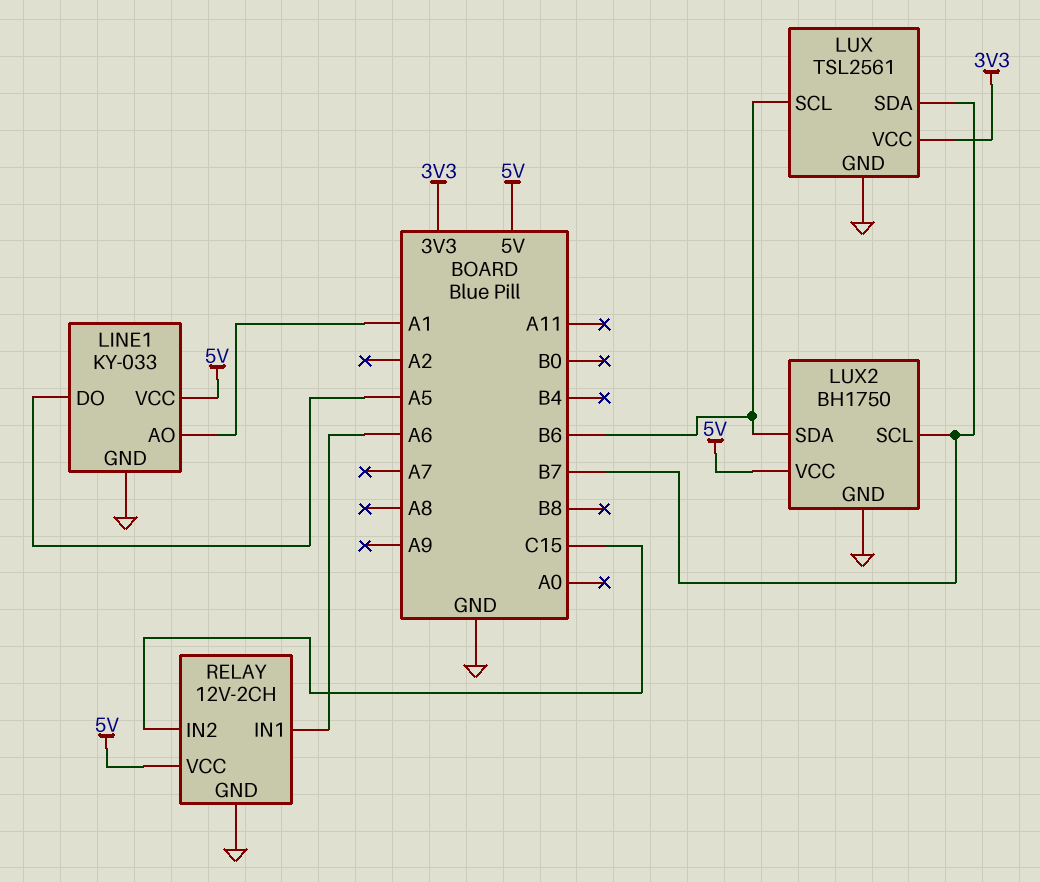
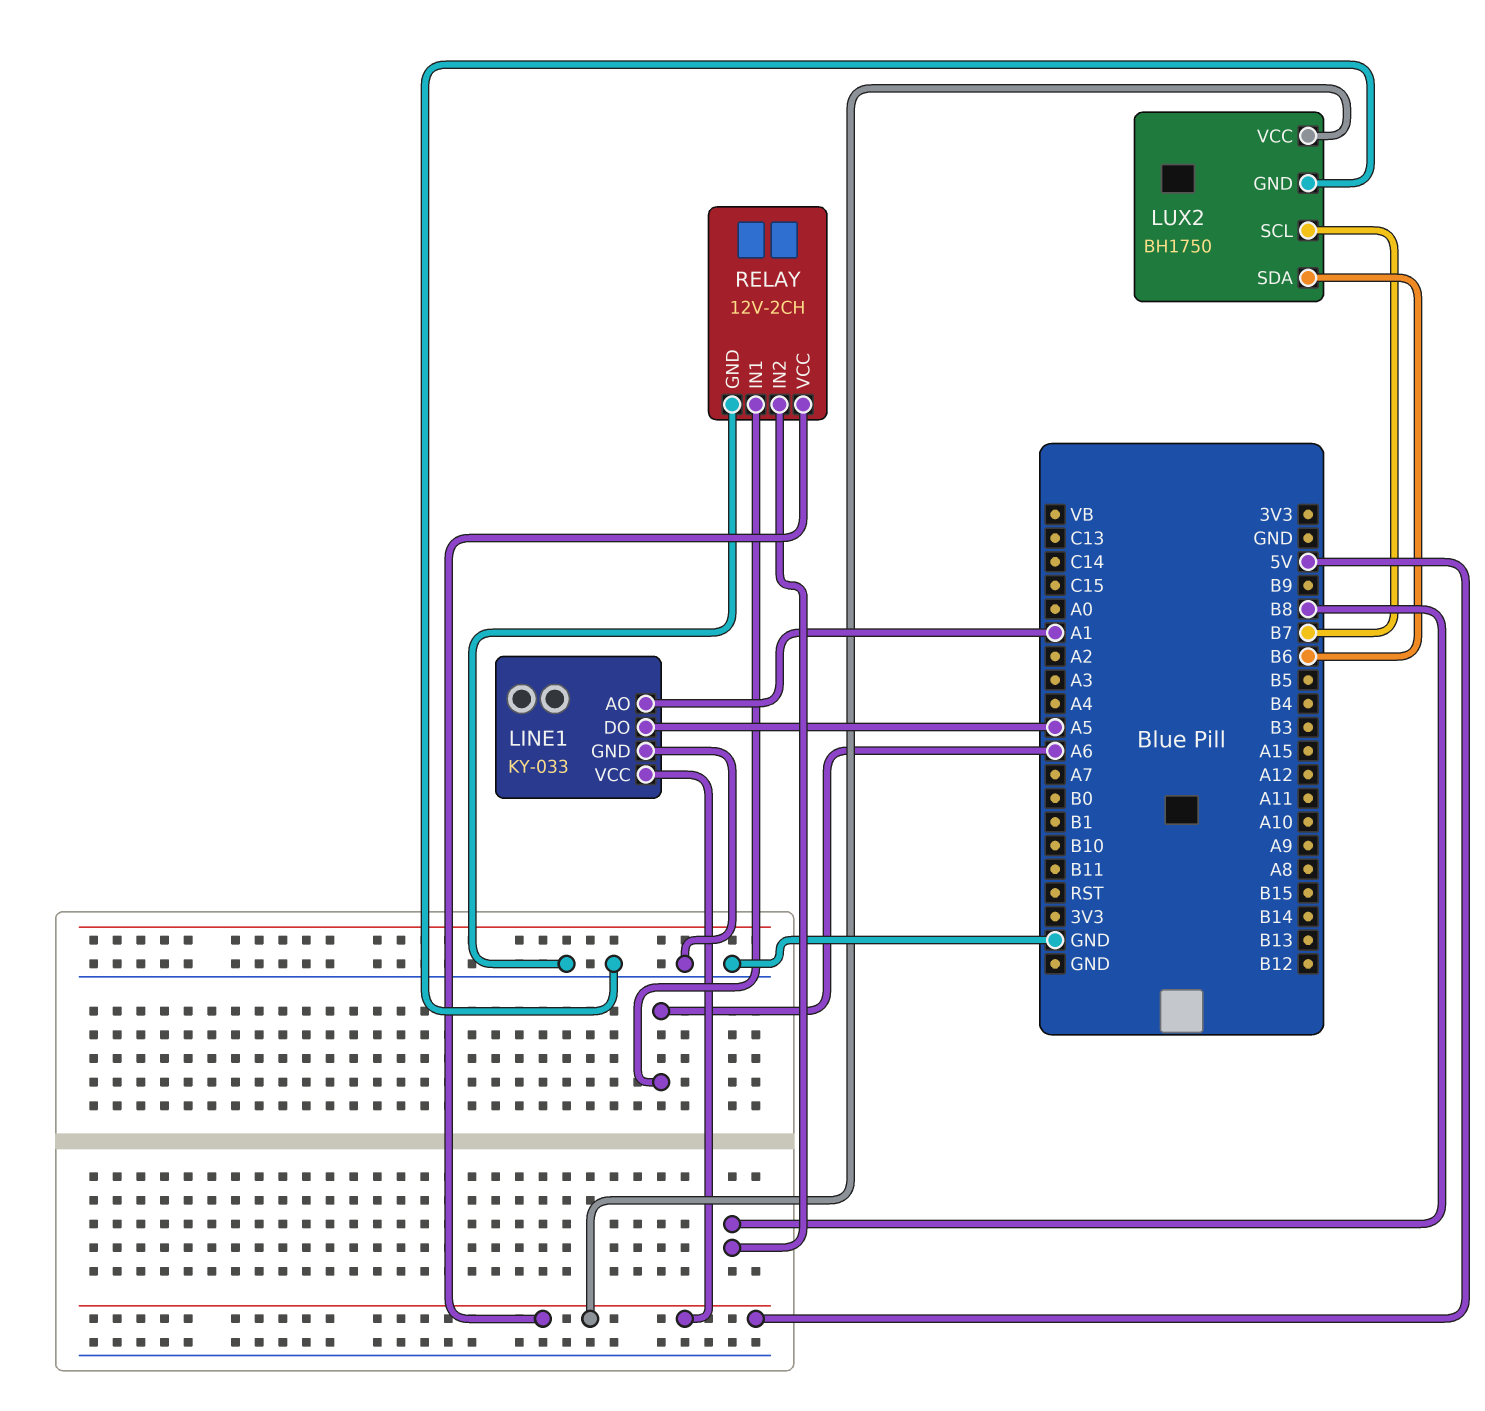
LUX: TSL2561 -> none
LUX pin GND: GND -> none
LUX pin SCL: B6 -> none
LUX pin SDA: B7 -> none
LUX pin VCC: 3V3 -> none
RELAY pin IN2: C15 -> B8

